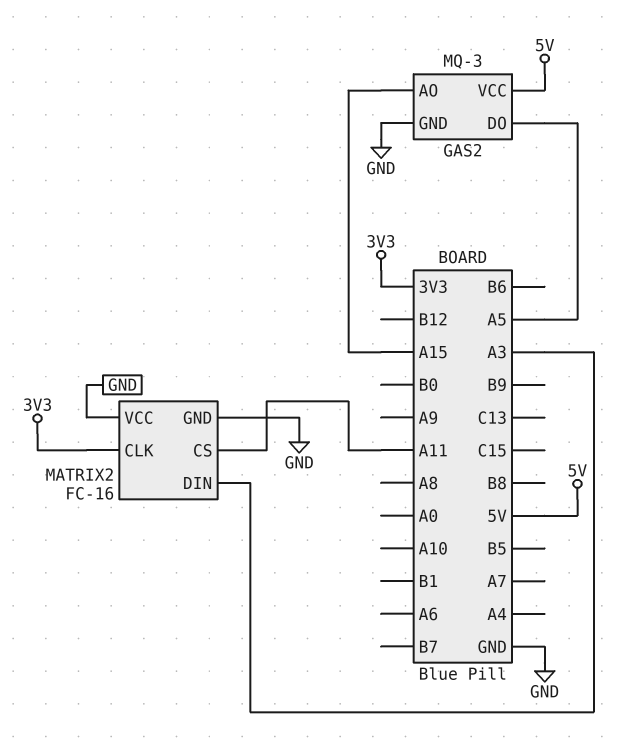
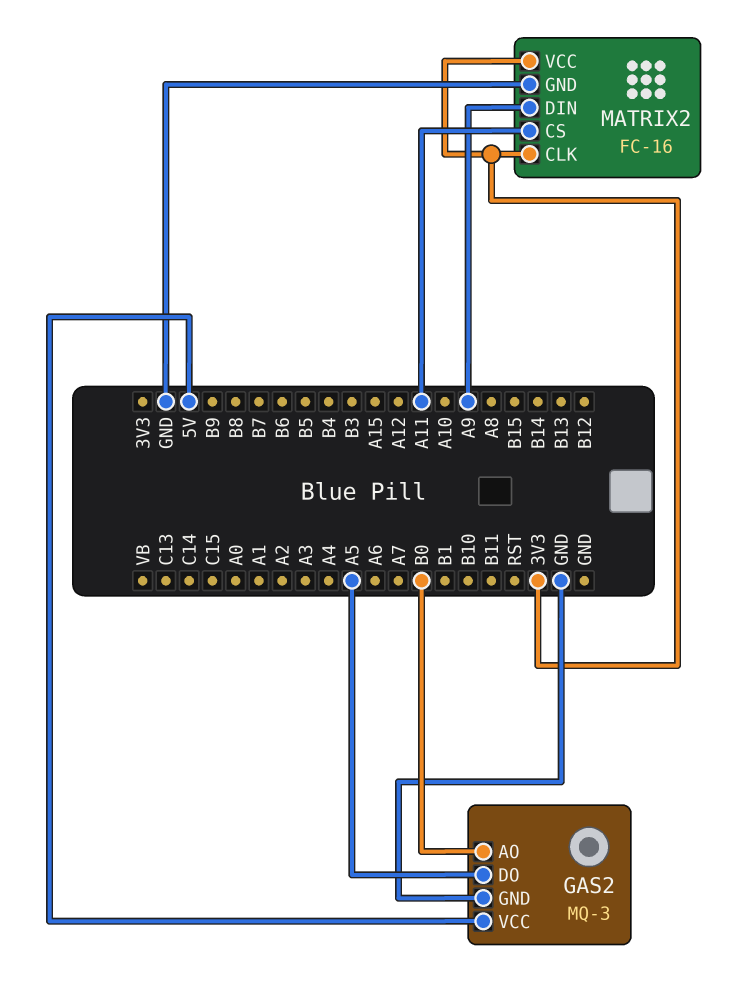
GAS2 pin AO: A15 -> B0
MATRIX2 pin DIN: A3 -> A9
MATRIX2 pin VCC: GND -> 3V3

